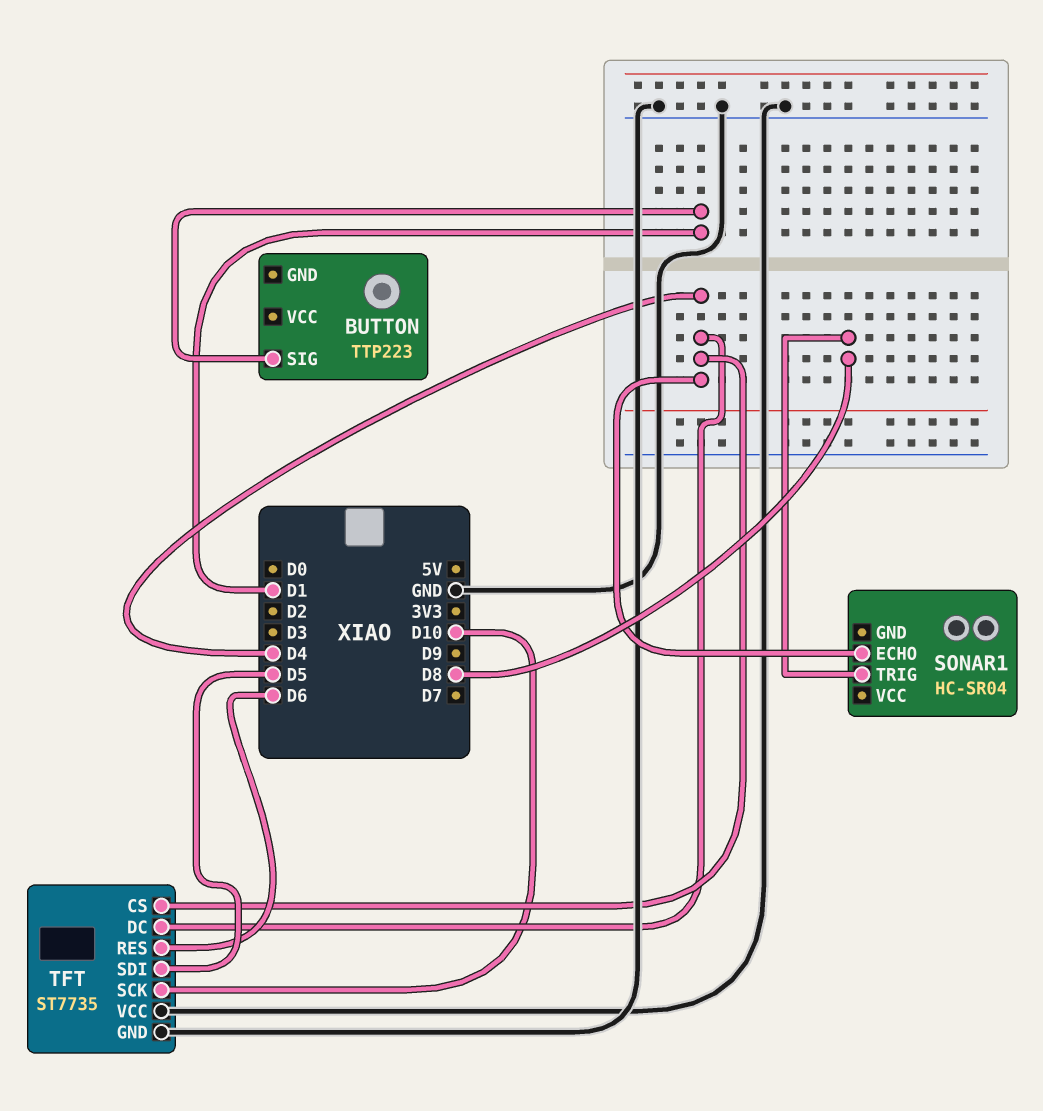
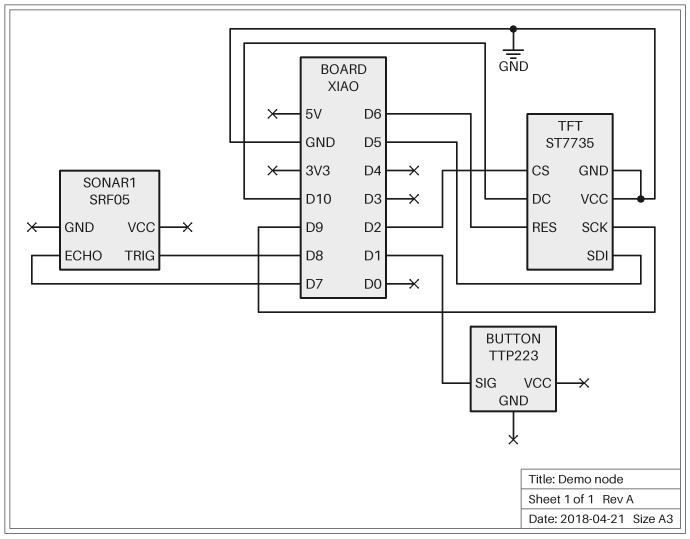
SONAR1: HC-SR04 -> SRF05
SONAR1 pin ECHO: D4 -> D7
TFT pin CS: D4 -> D2
TFT pin DC: D4 -> D10
TFT pin SCK: D10 -> D9

